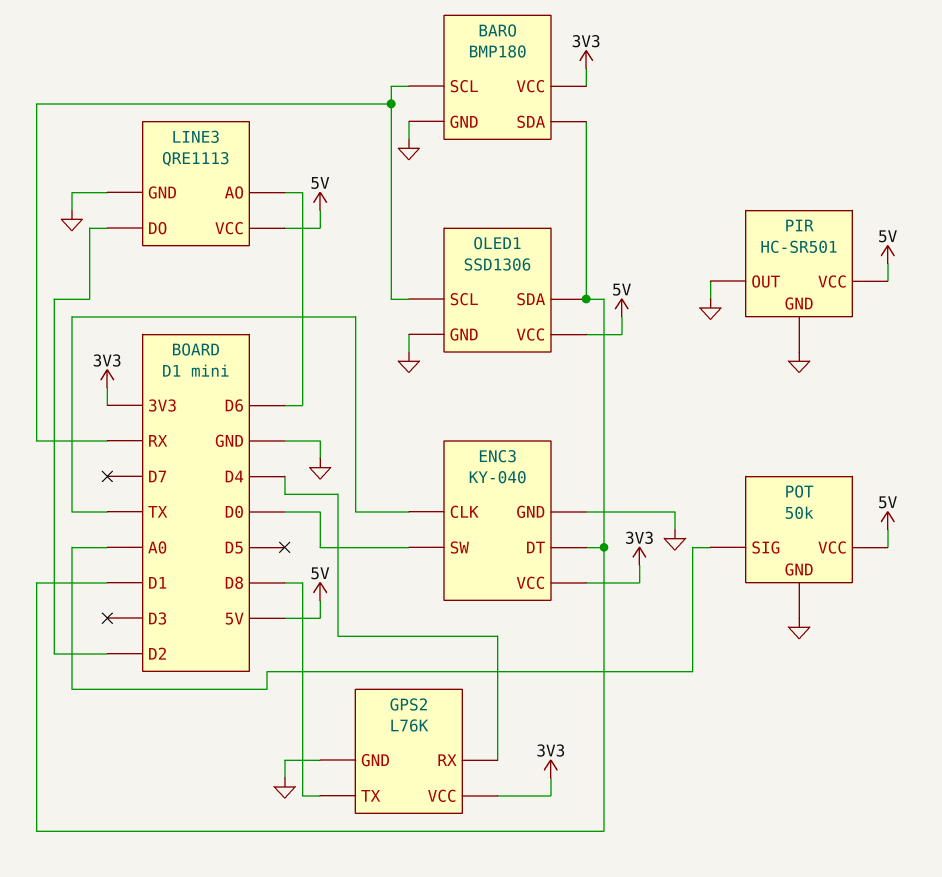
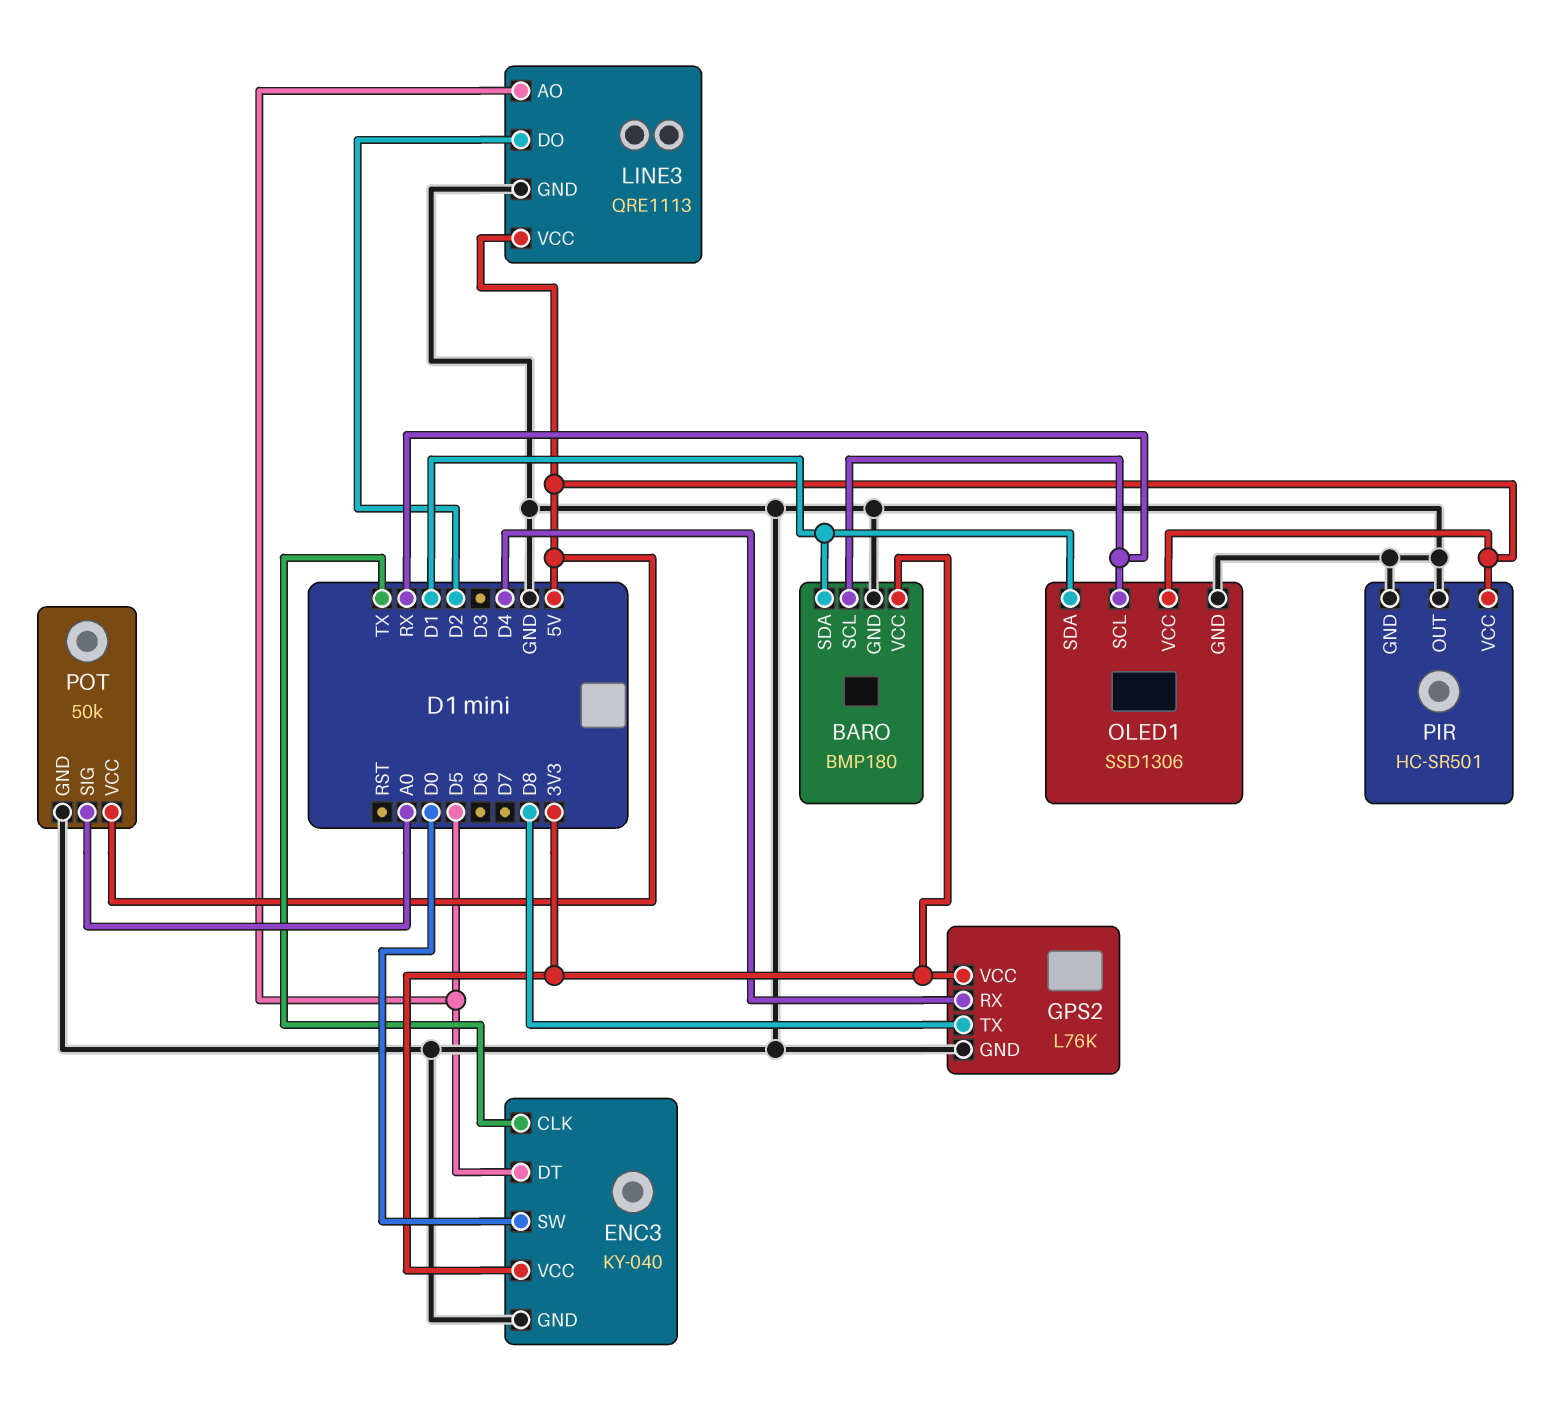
ENC3 pin DT: D1 -> D5
LINE3 pin AO: D6 -> D5

